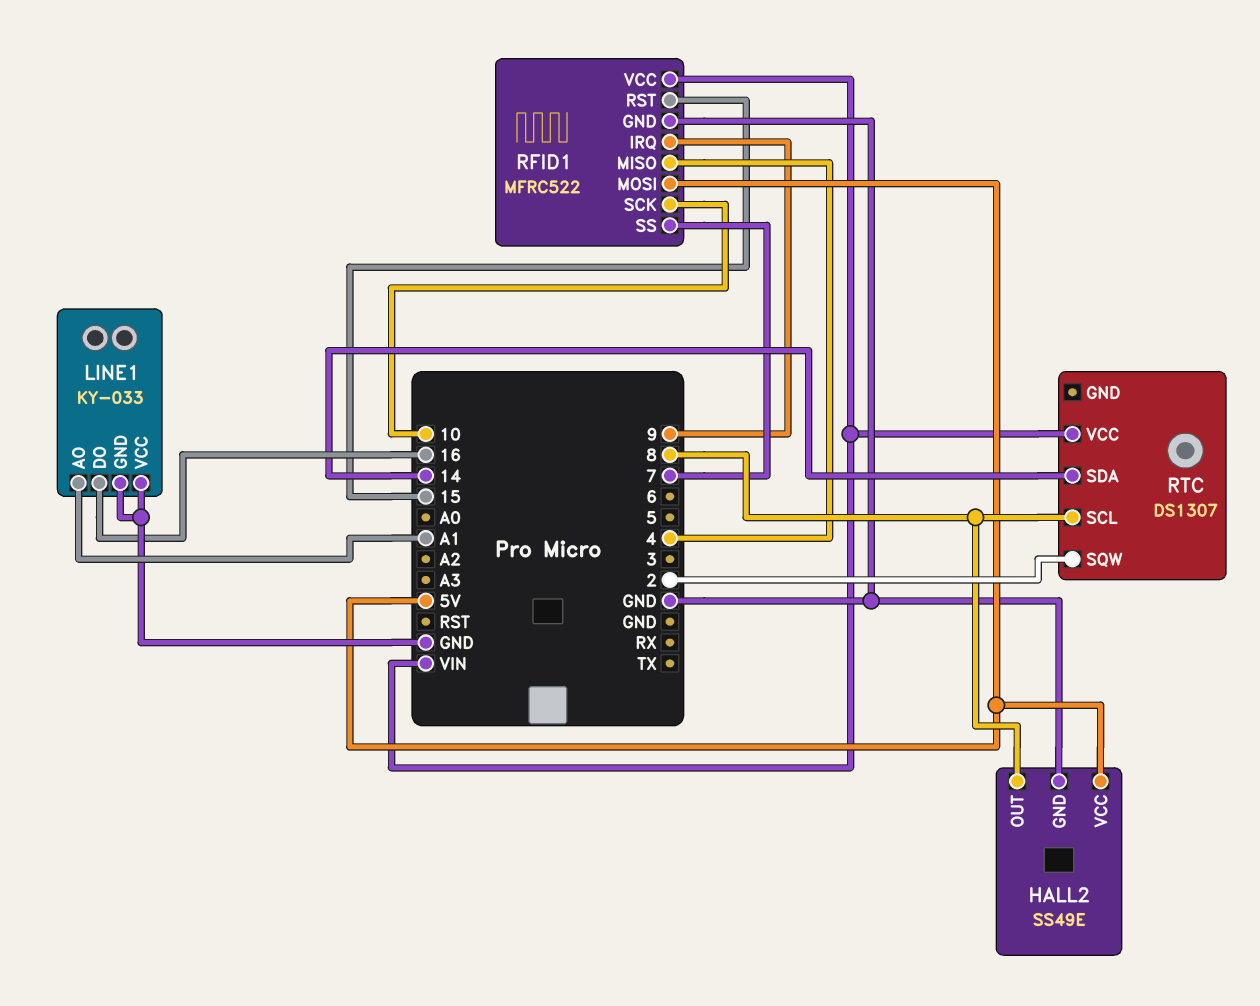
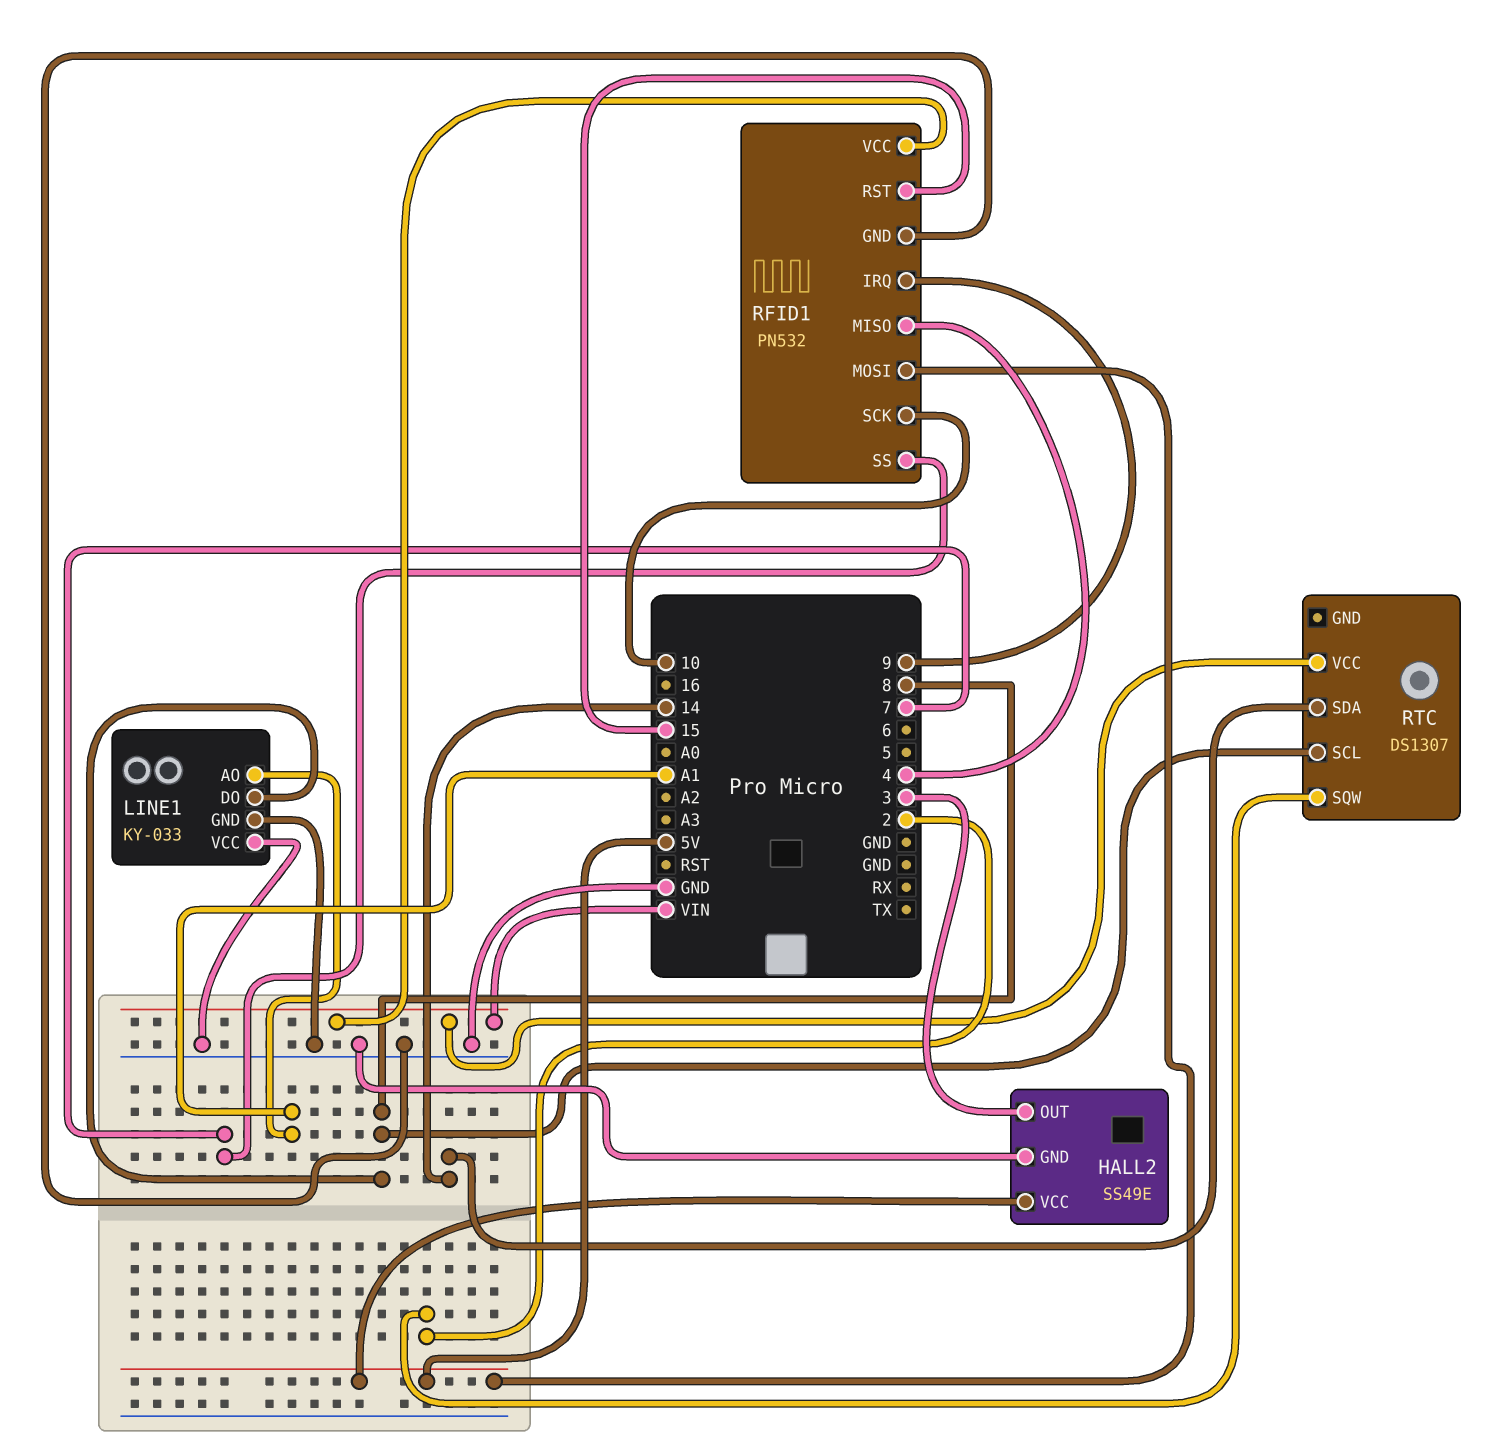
HALL2 pin OUT: 8 -> 3
LINE1 pin DO: 16 -> 8
RFID1: MFRC522 -> PN532

